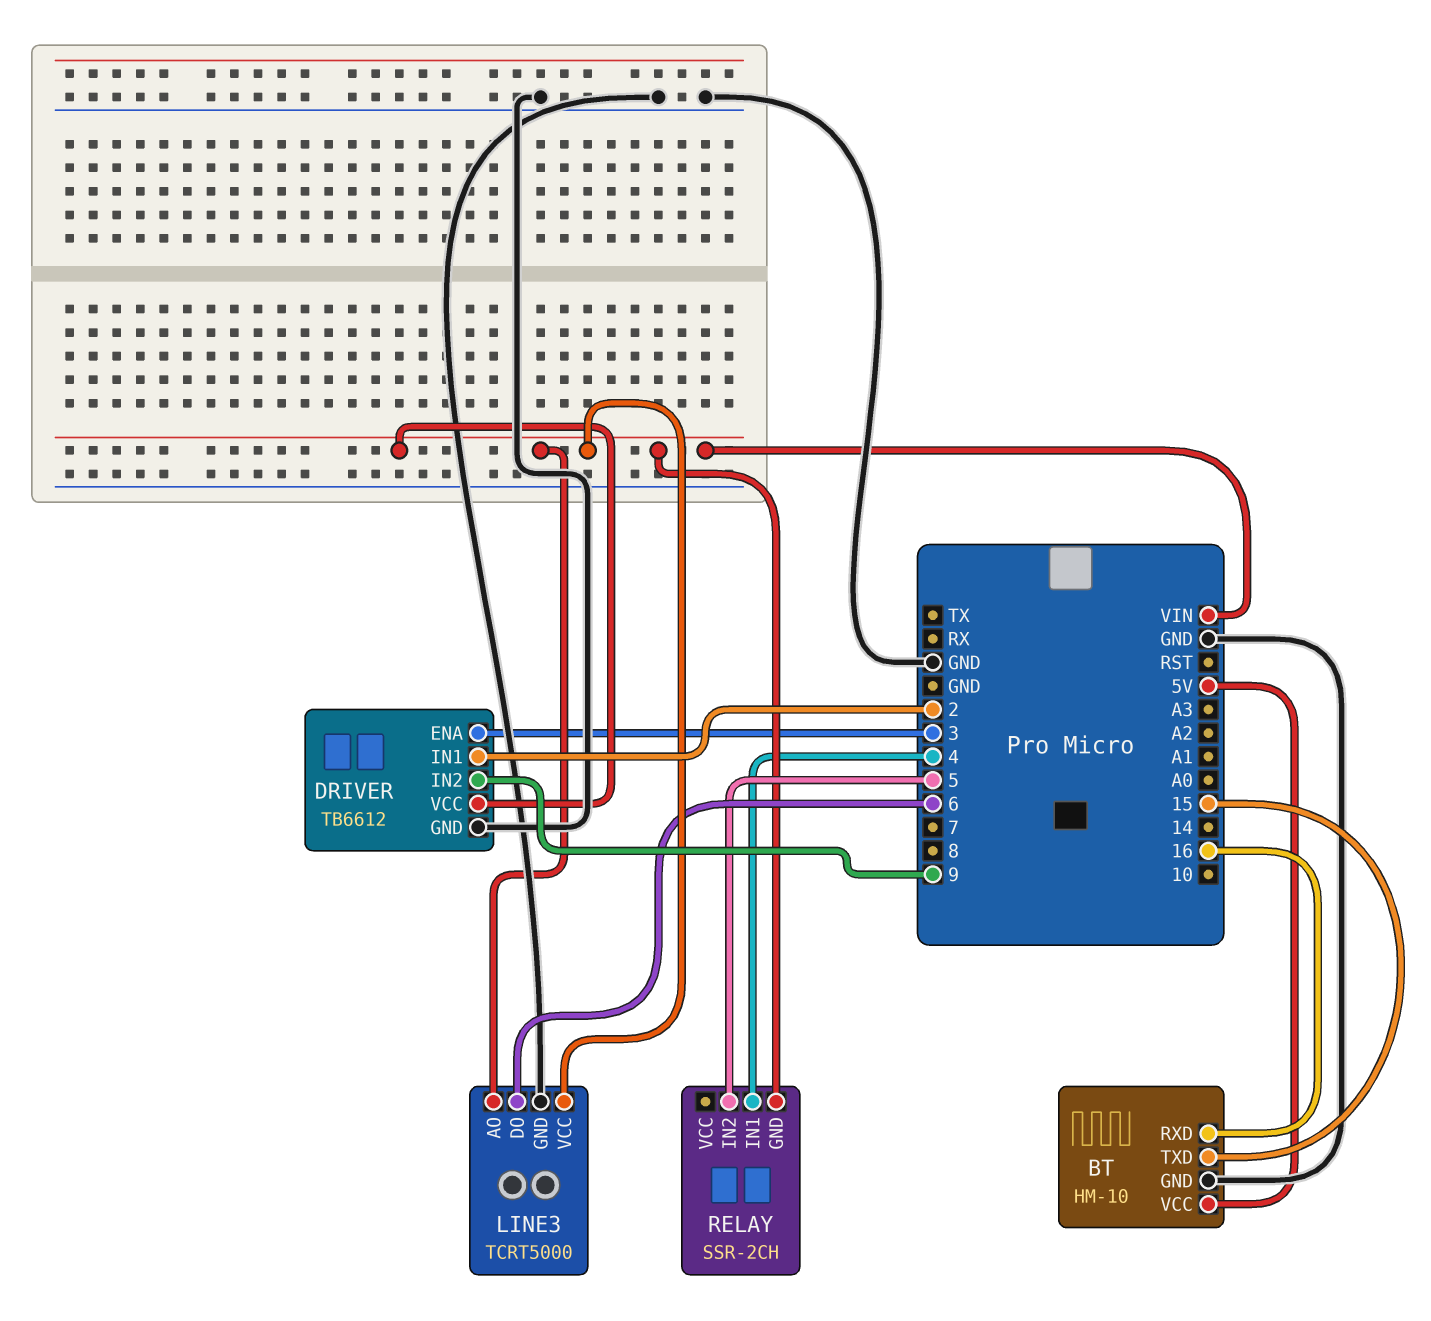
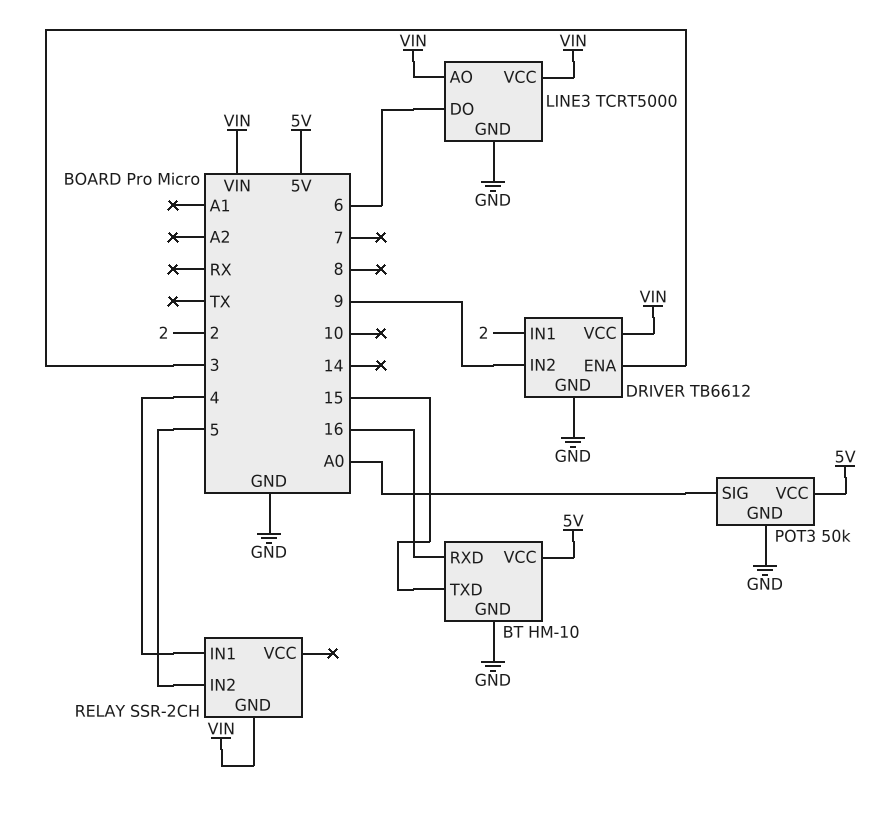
POT3: none -> 50k
POT3 pin GND: none -> GND
POT3 pin SIG: none -> A0
POT3 pin VCC: none -> 5V

